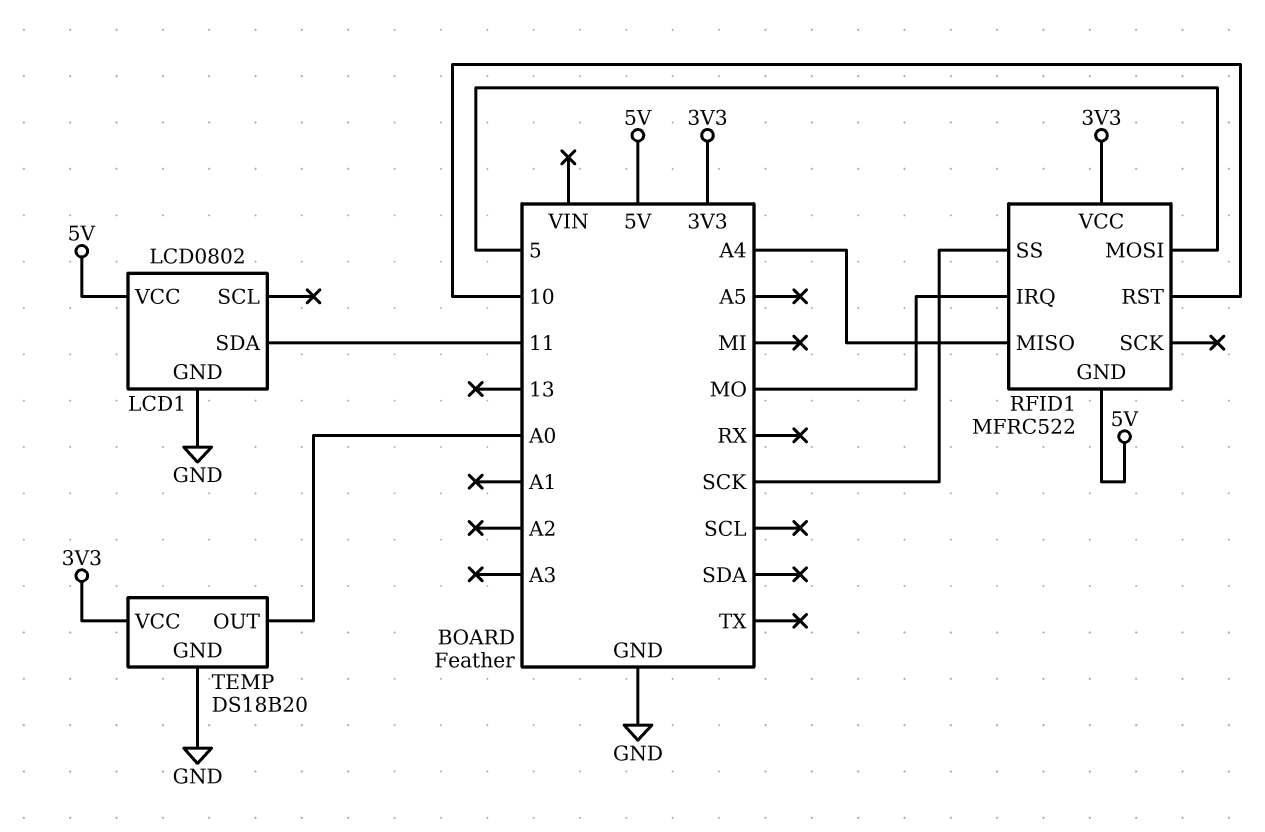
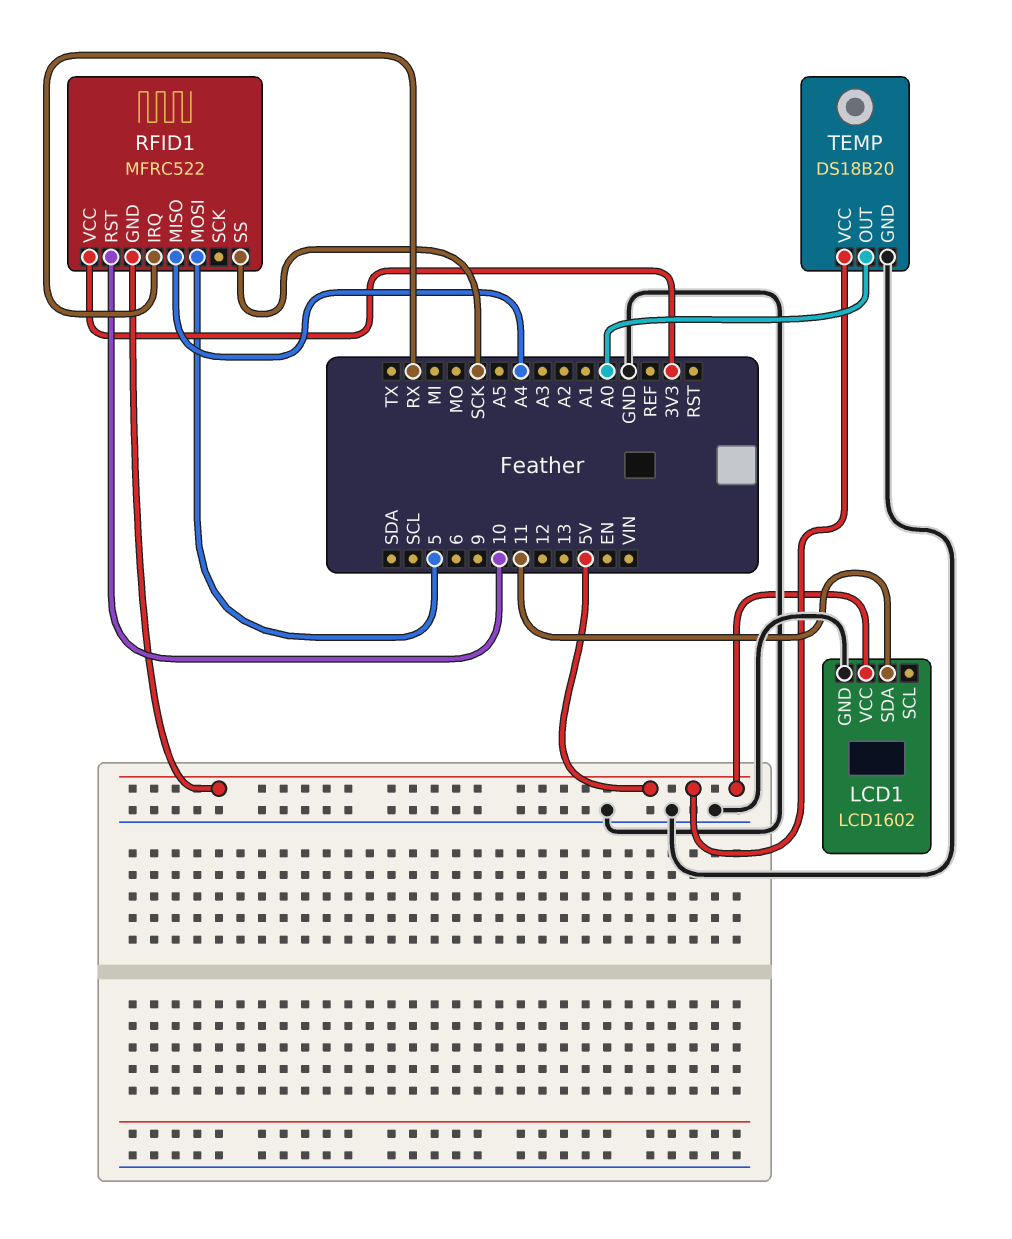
LCD1: LCD0802 -> LCD1602
RFID1 pin IRQ: MO -> RX
TEMP pin VCC: 3V3 -> 5V

